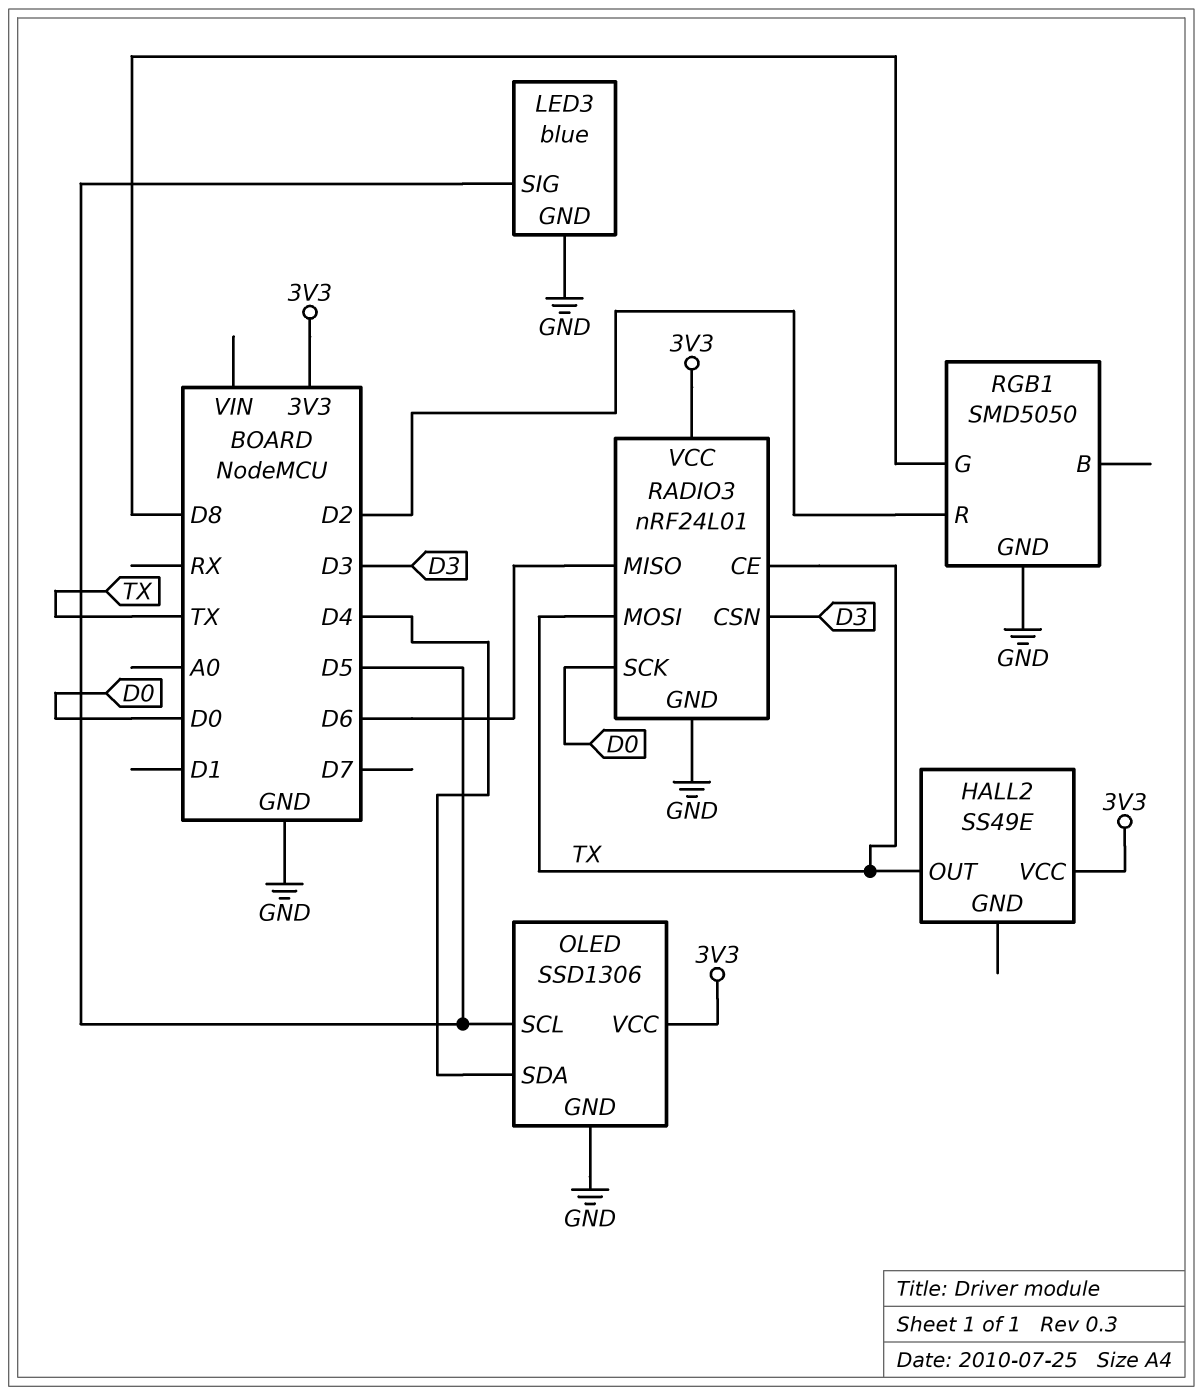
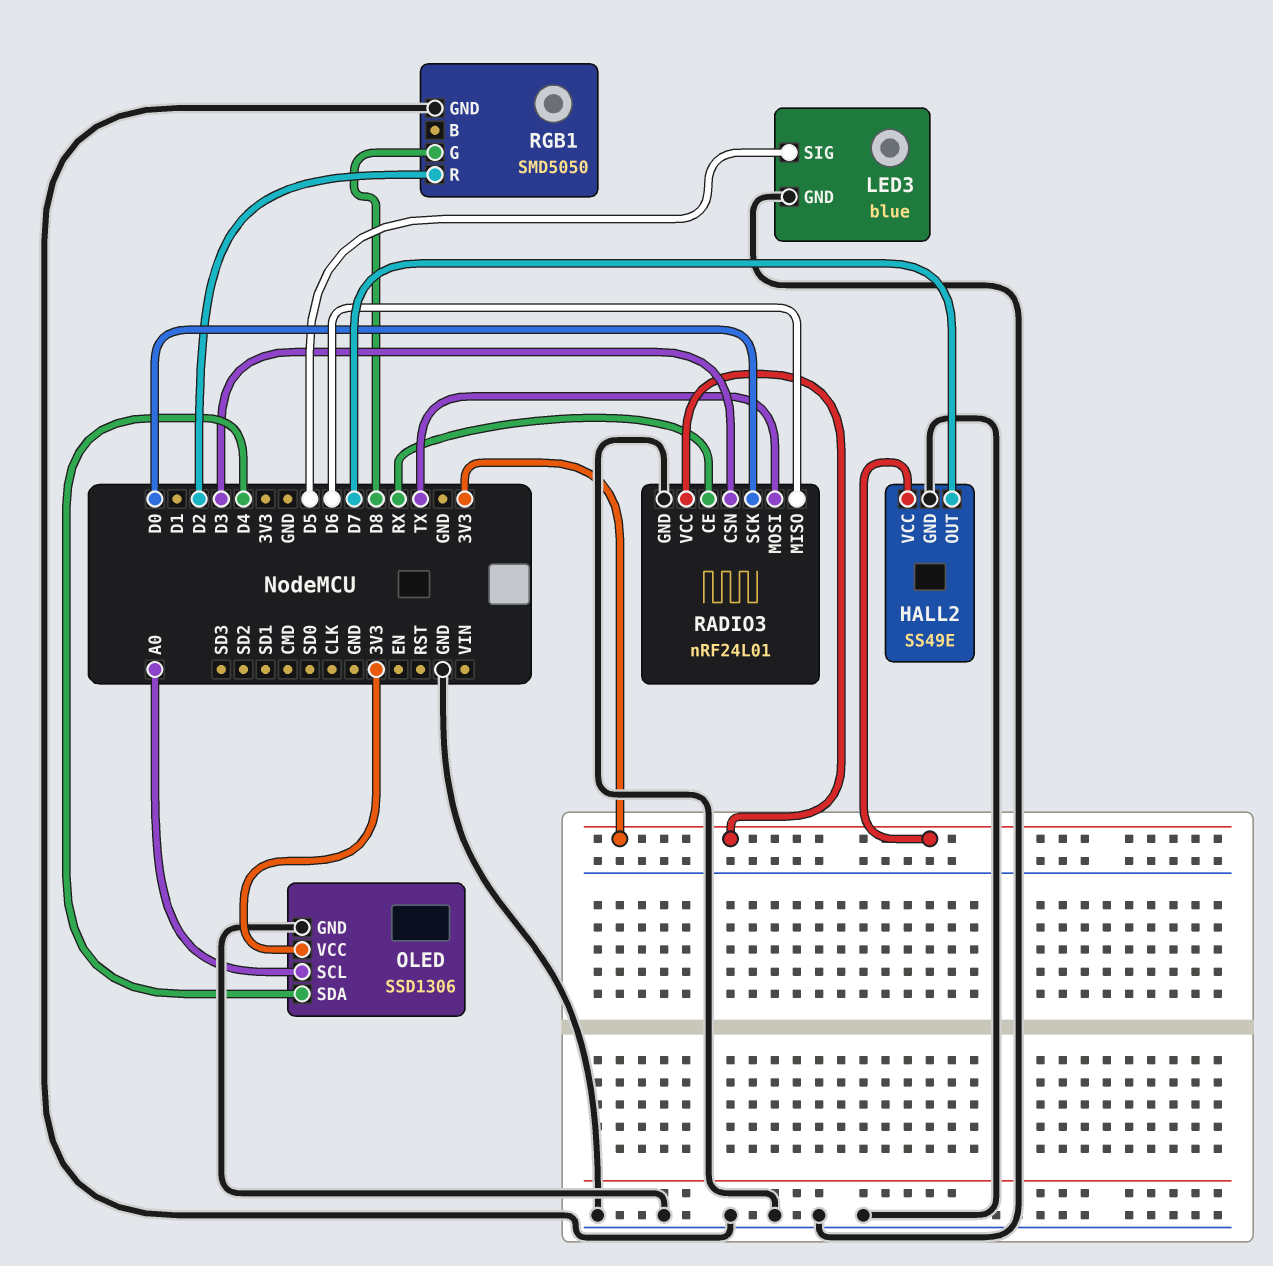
HALL2 pin GND: none -> GND
HALL2 pin OUT: TX -> D7
OLED pin SCL: D5 -> A0
RADIO3 pin CE: TX -> RX

